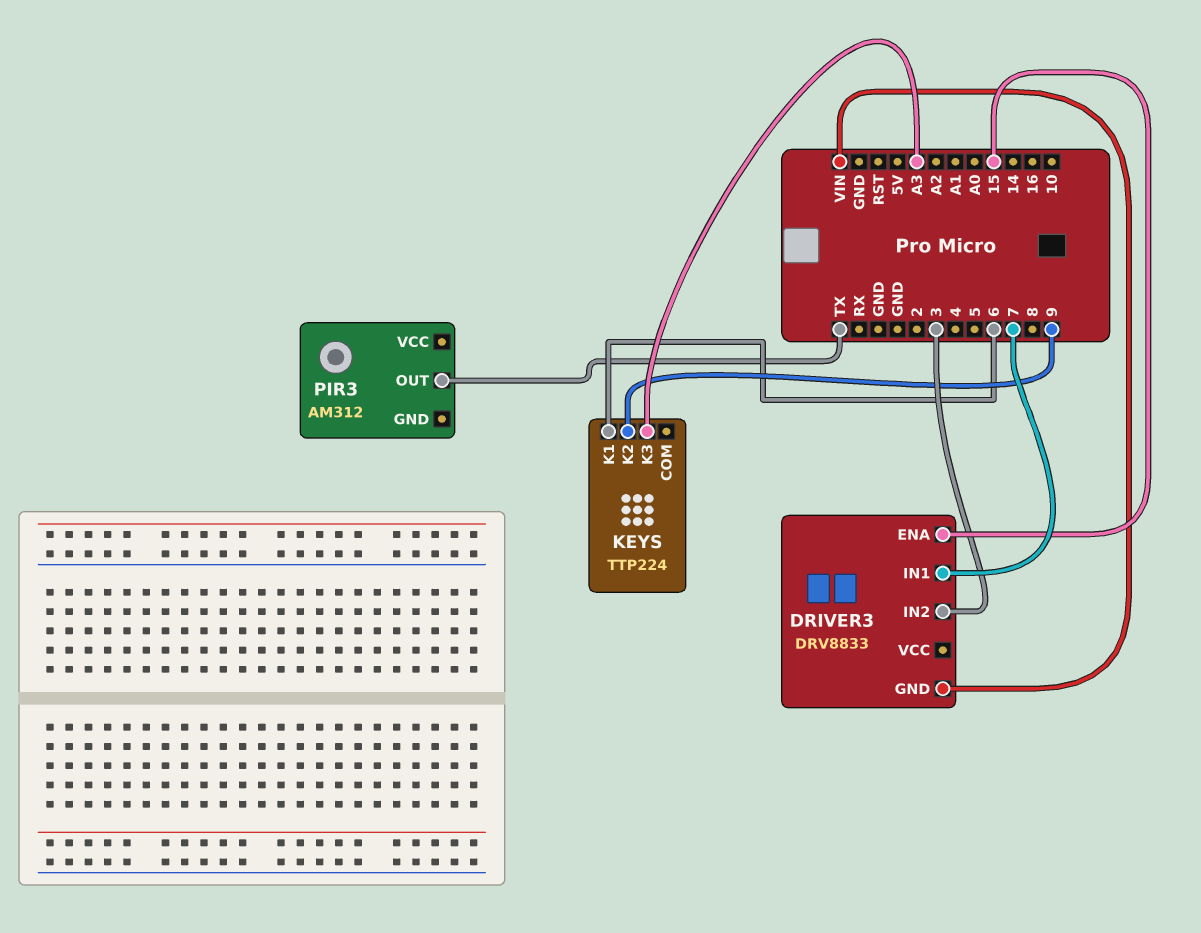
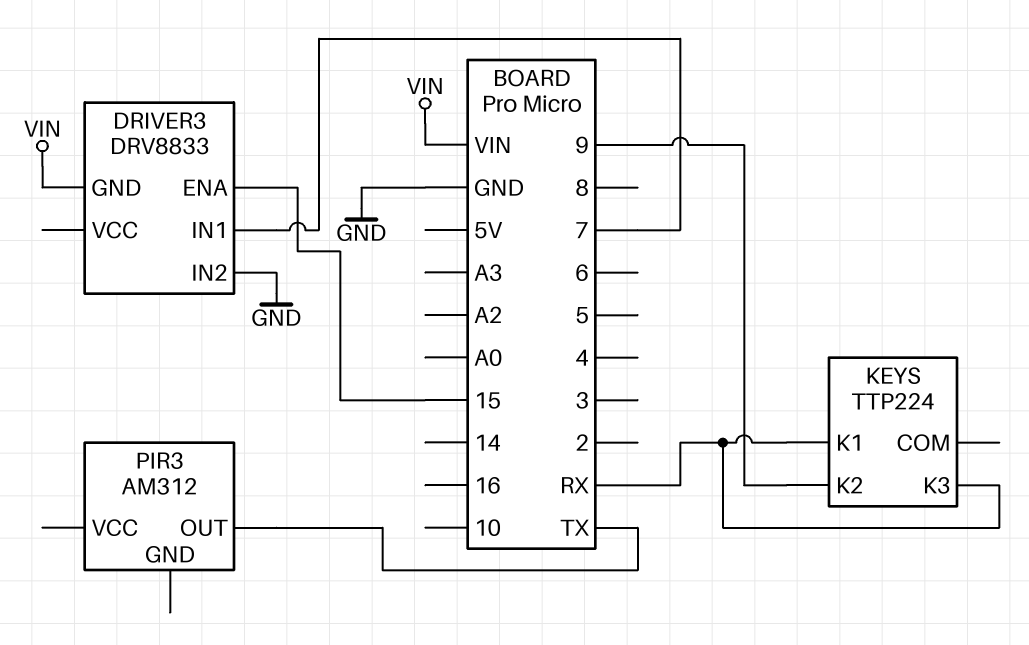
DRIVER3 pin IN2: 3 -> GND
KEYS pin K1: 6 -> RX
KEYS pin K3: A3 -> RX

